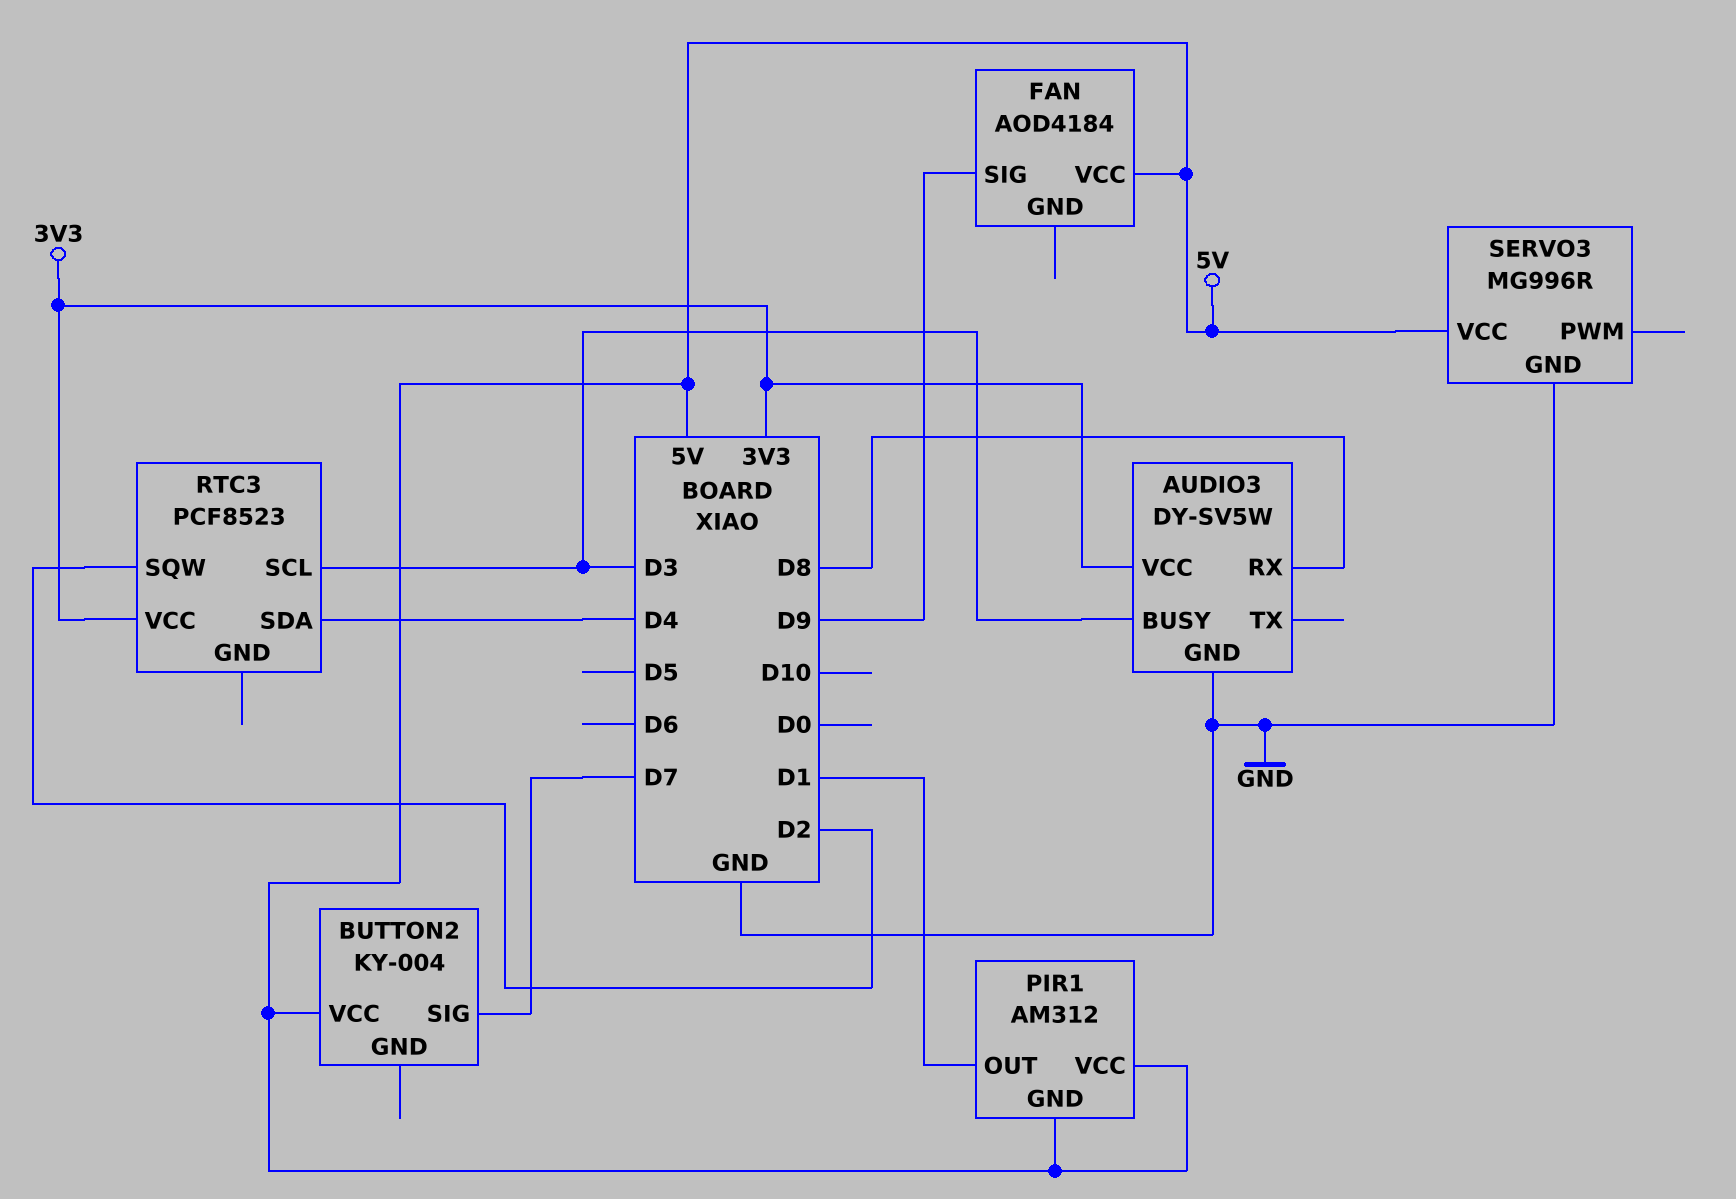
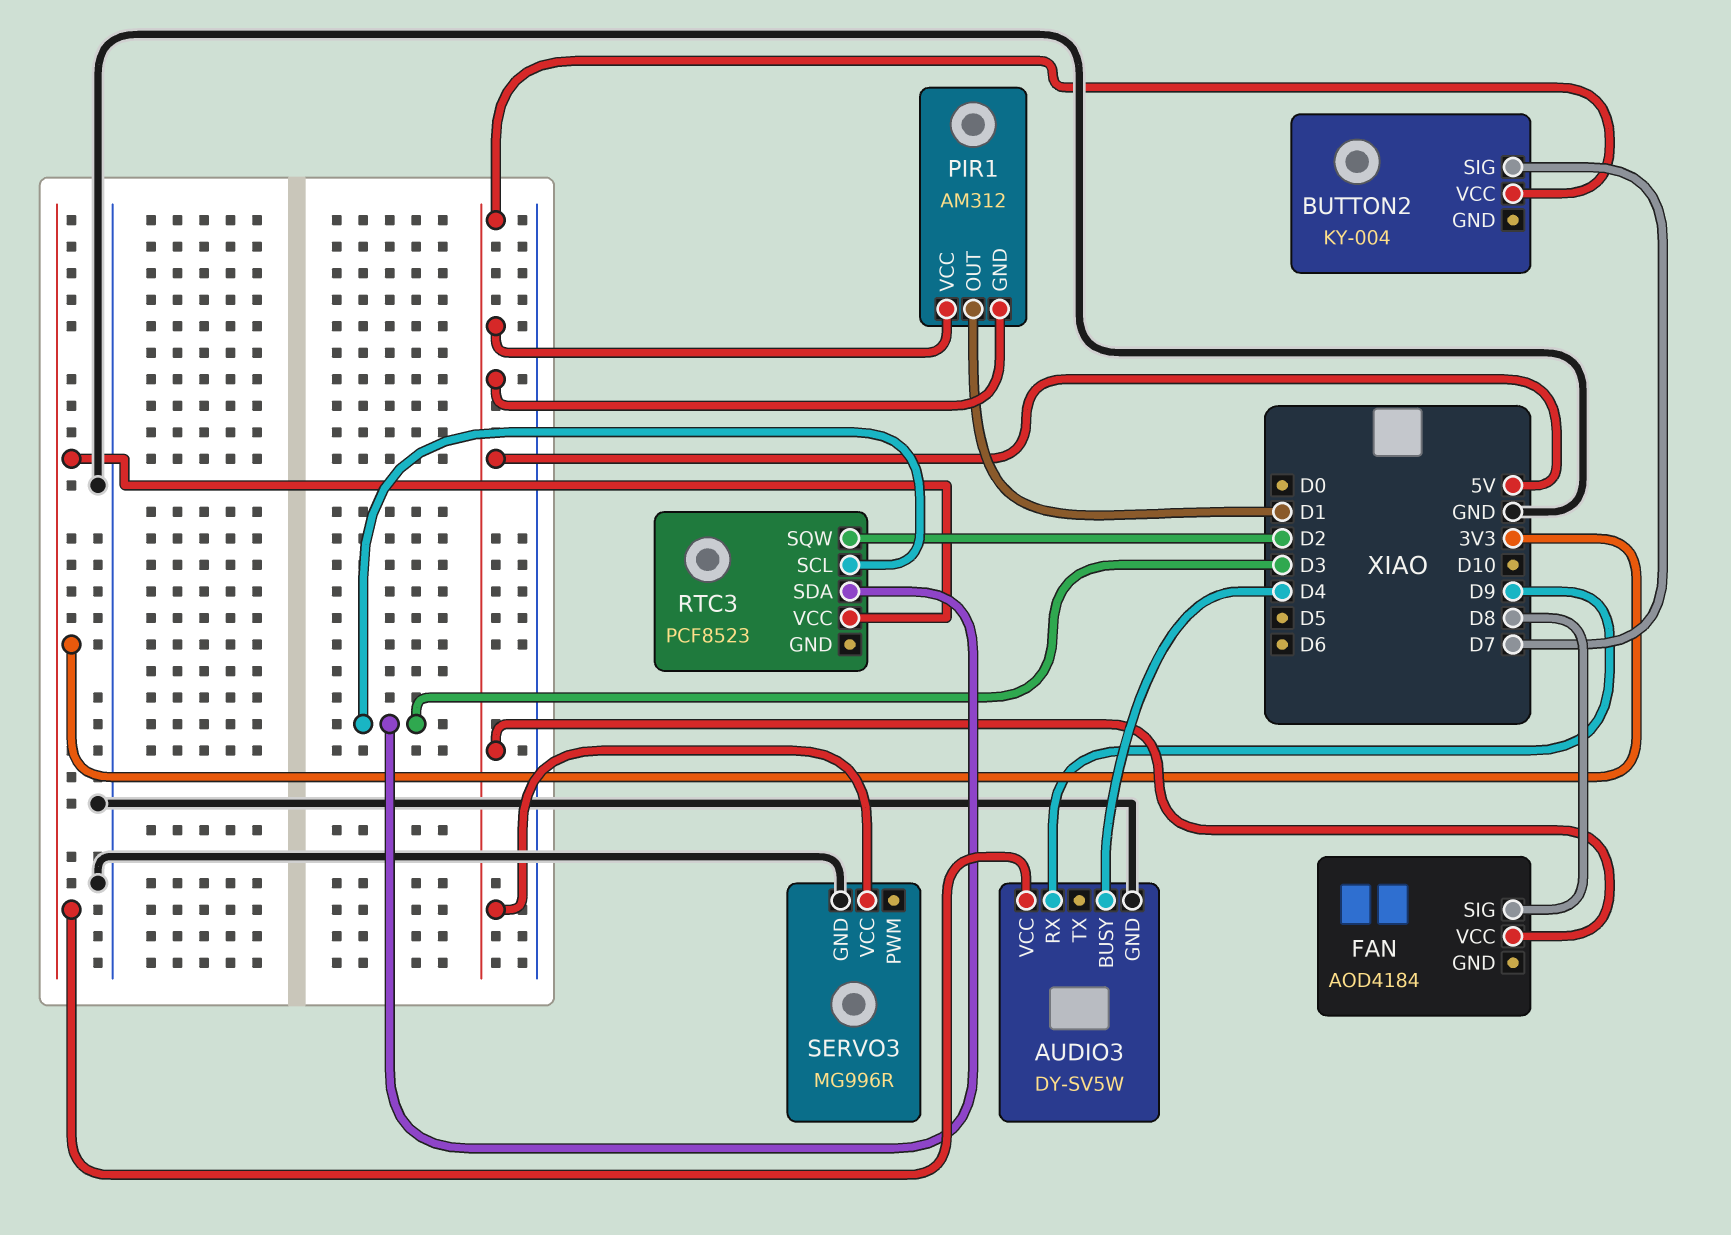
AUDIO3 pin BUSY: D3 -> D4
AUDIO3 pin RX: D8 -> D9
FAN pin SIG: D9 -> D8
RTC3 pin SDA: D4 -> D3

